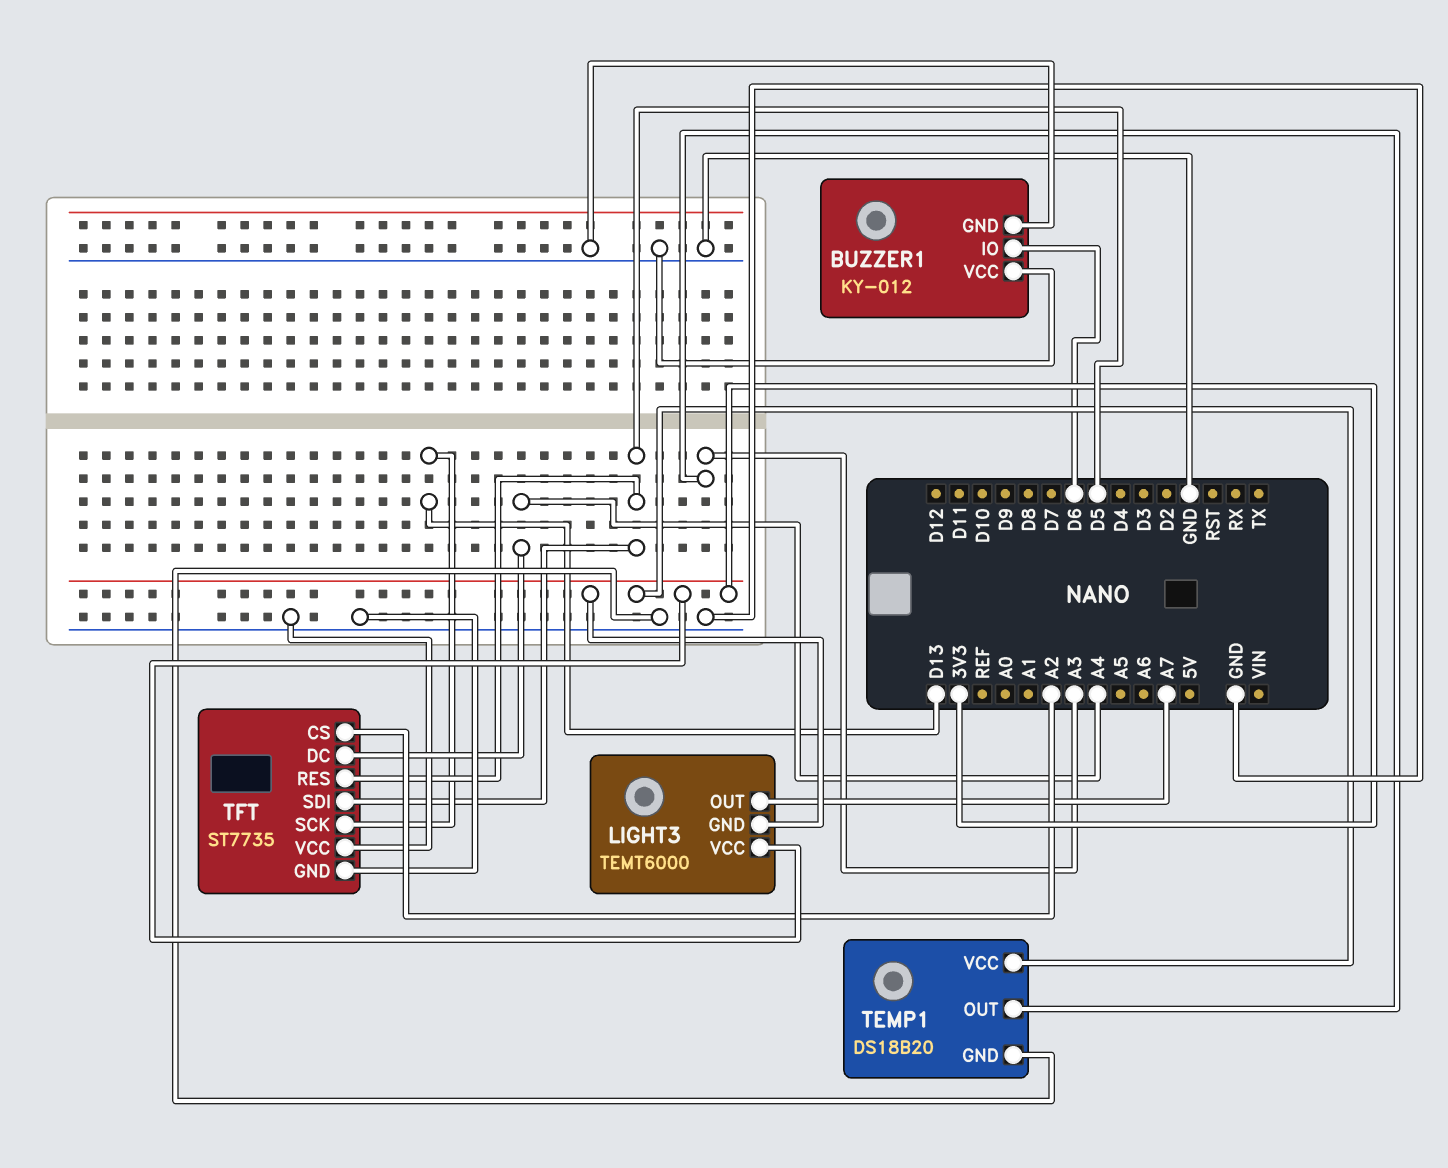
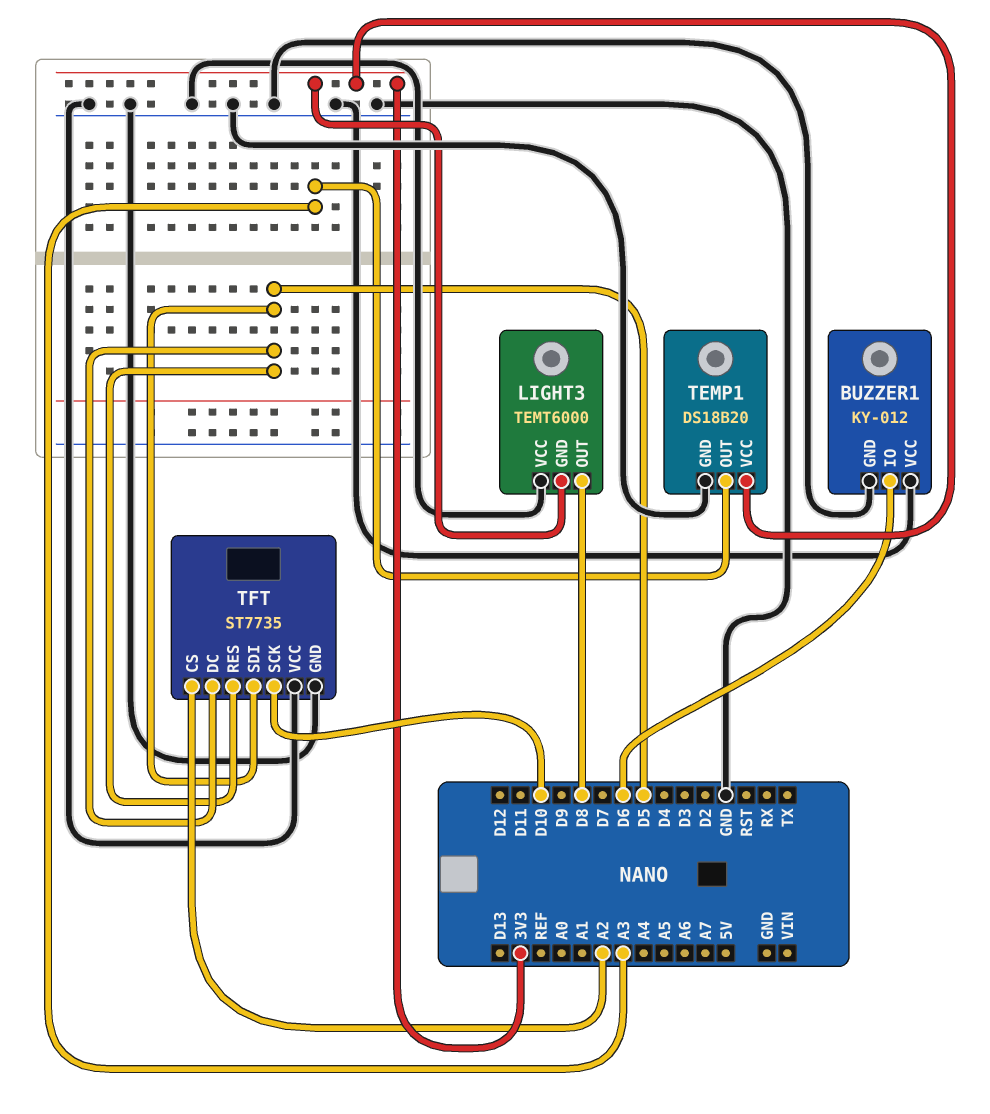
LIGHT3 pin OUT: A7 -> D8
LIGHT3 pin VCC: 3V3 -> GND
TFT pin DC: A4 -> D5
TFT pin SCK: D13 -> D10

